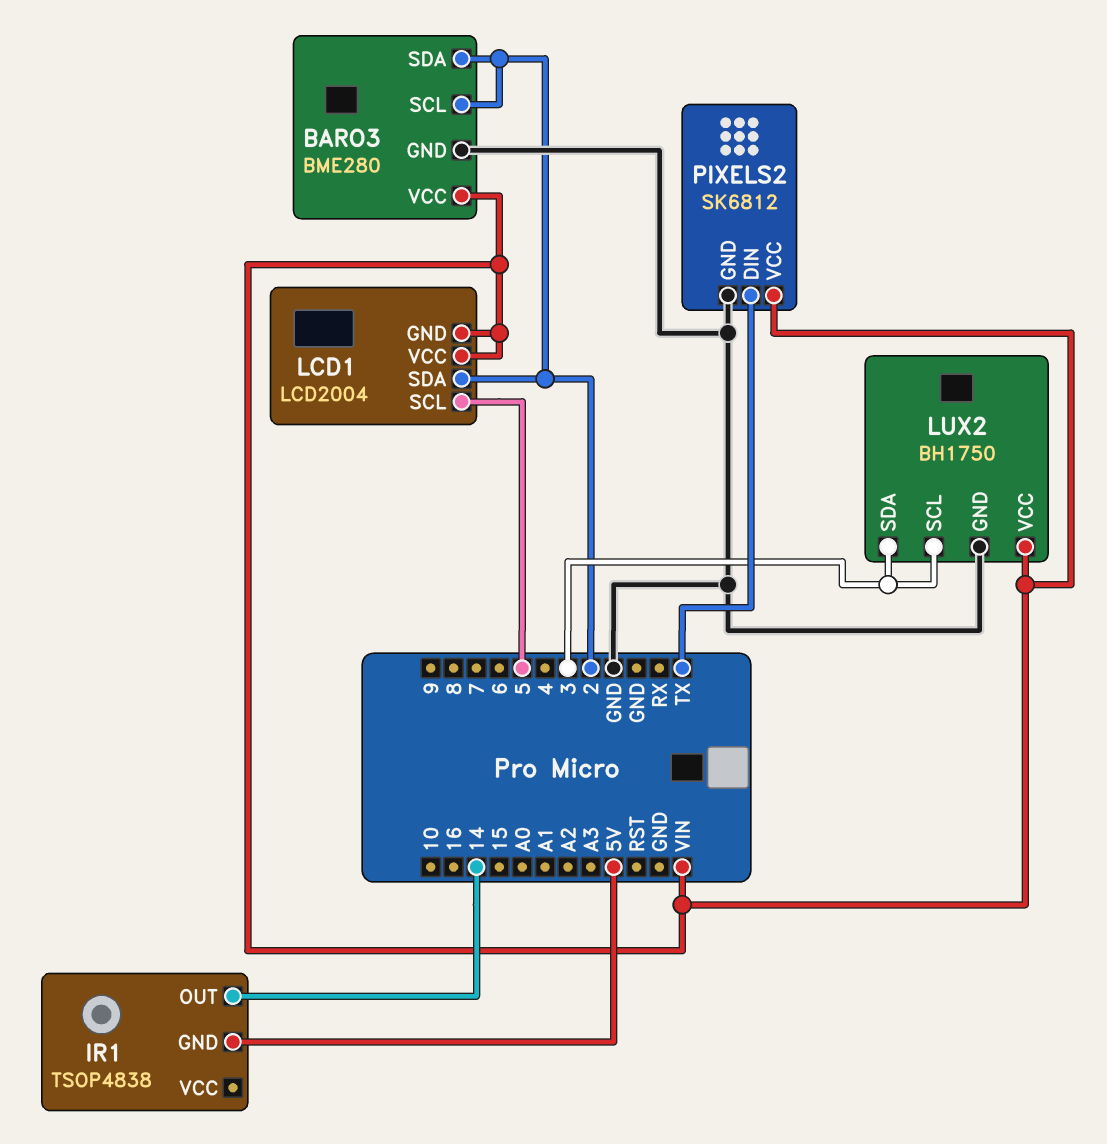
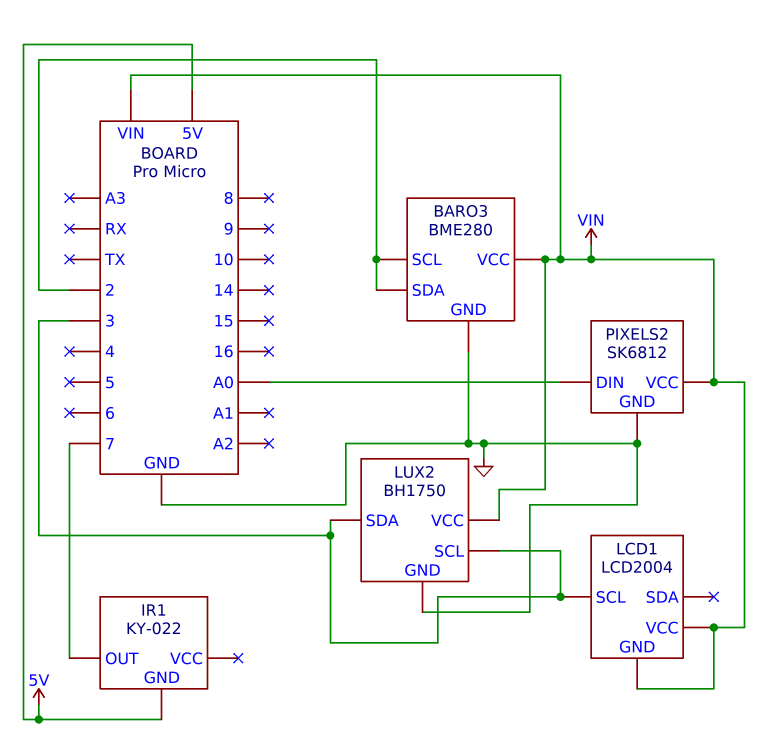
IR1: TSOP4838 -> KY-022
IR1 pin OUT: 14 -> 7
LCD1 pin SCL: 5 -> 3
LCD1 pin SDA: 2 -> none
PIXELS2 pin DIN: TX -> A0

